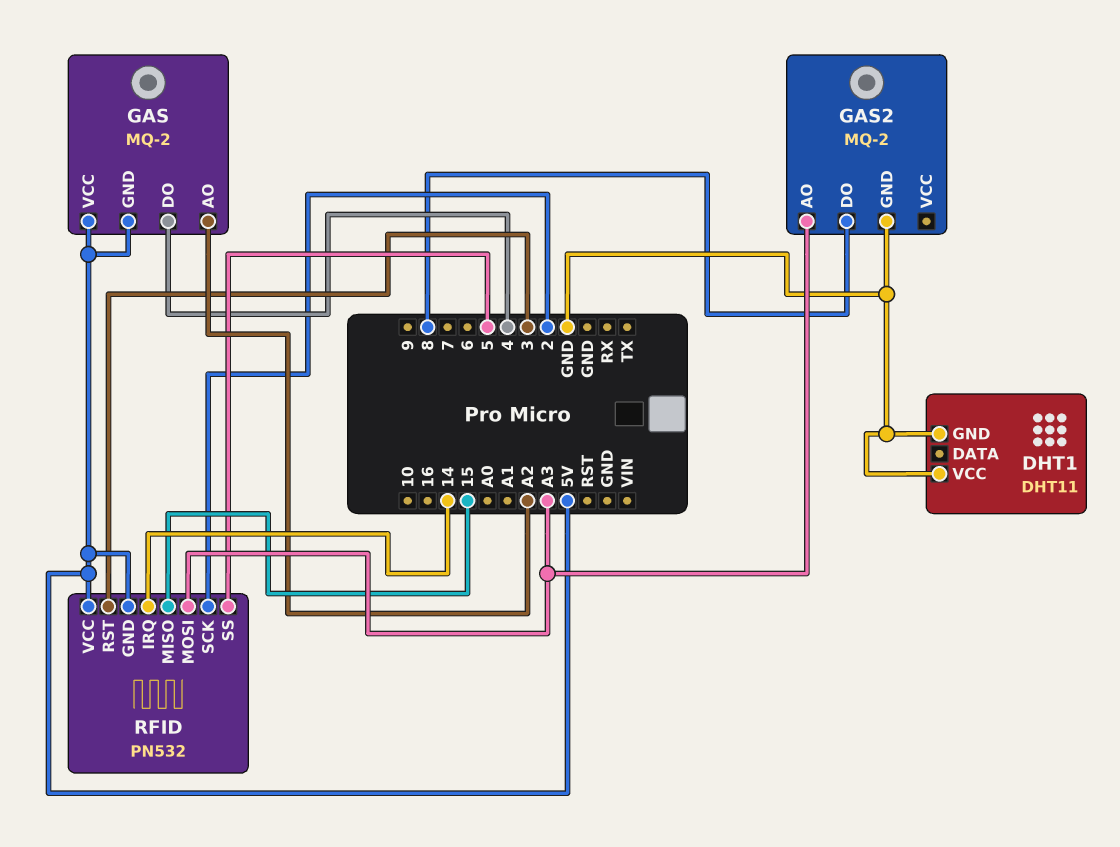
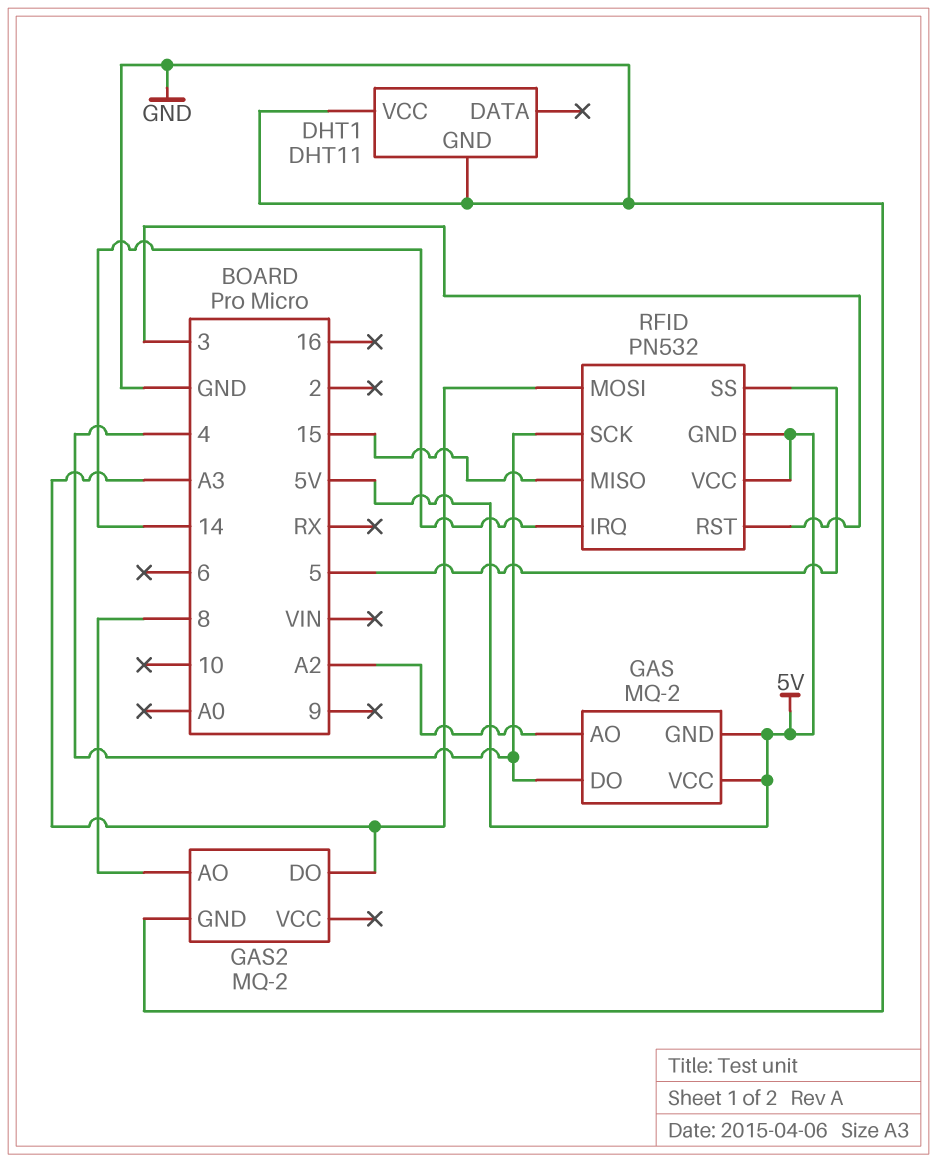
GAS2 pin AO: A3 -> 8
GAS2 pin DO: 8 -> A3
RFID pin SCK: 2 -> 4

